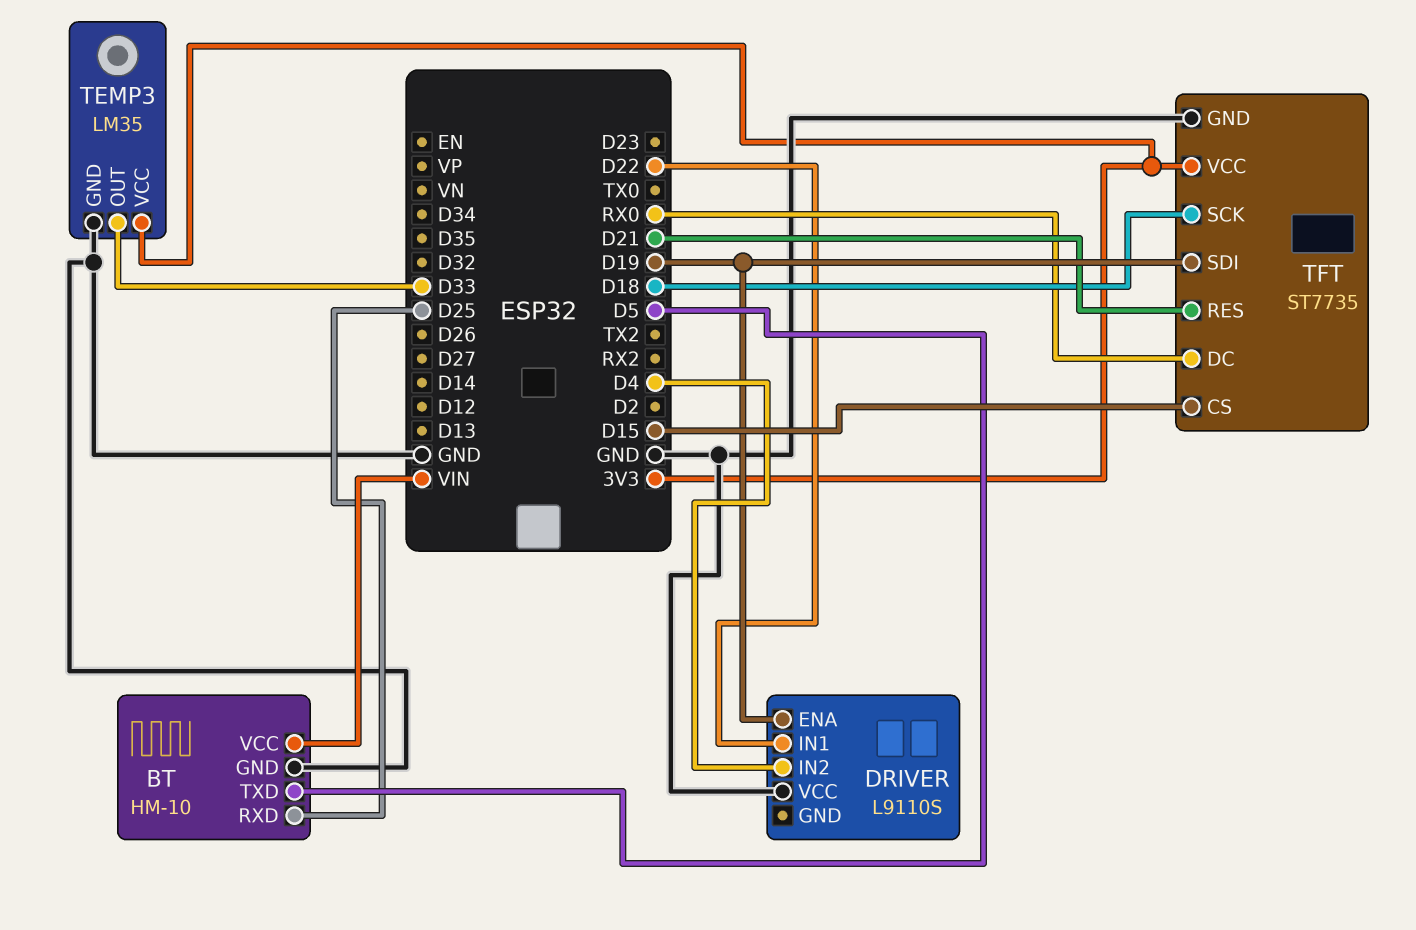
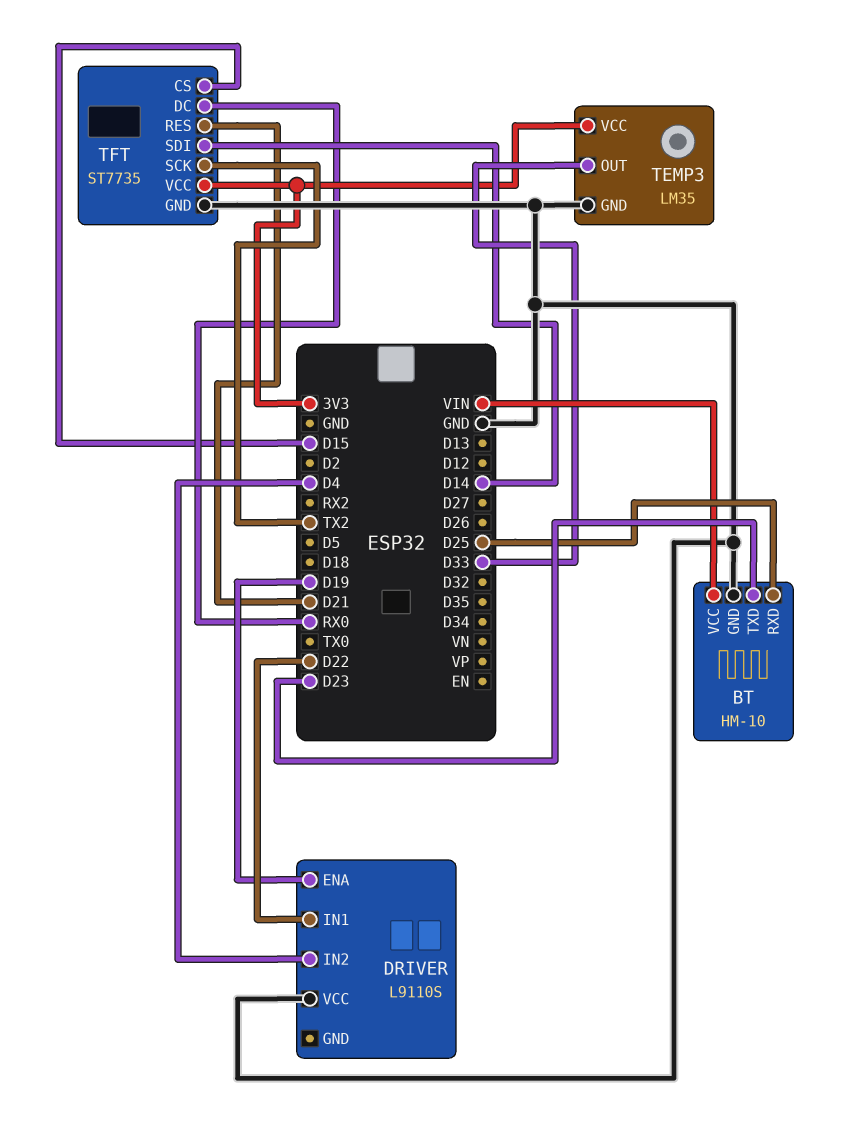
BT pin TXD: D5 -> D23
TFT pin SCK: D18 -> TX2
TFT pin SDI: D19 -> D14

